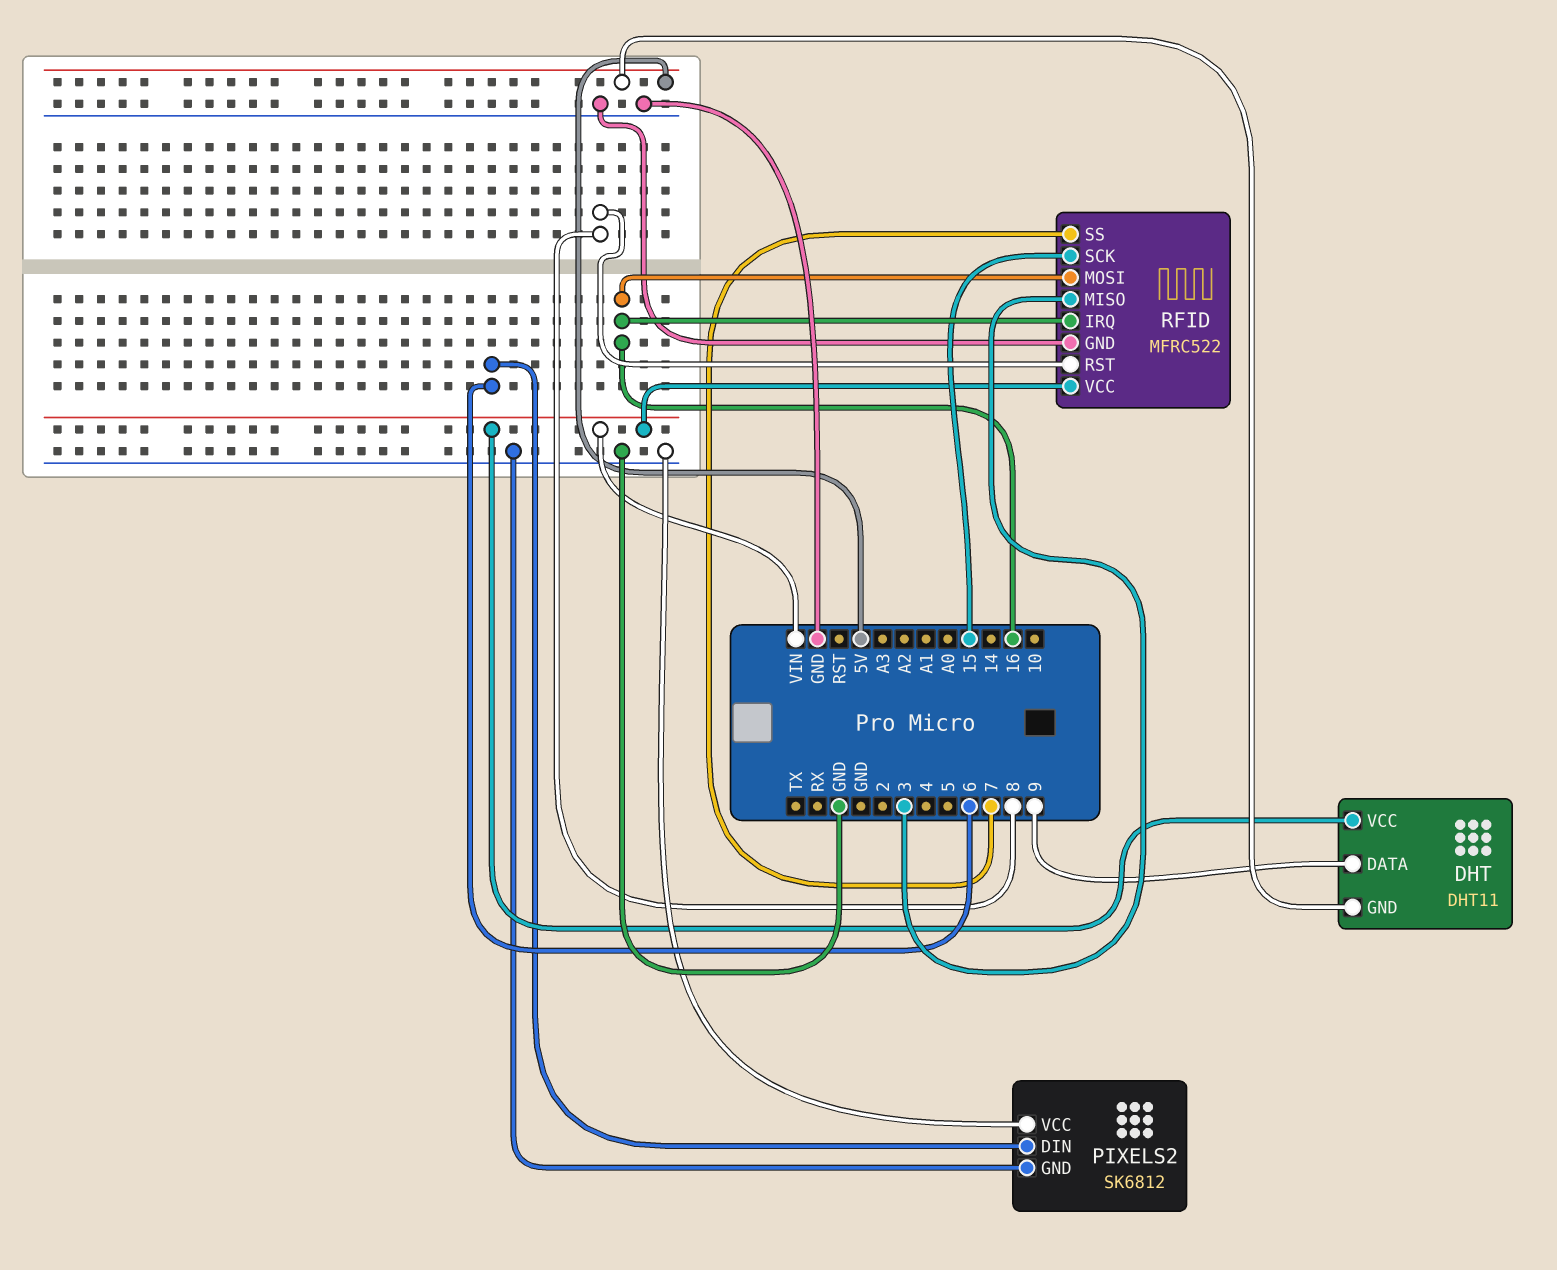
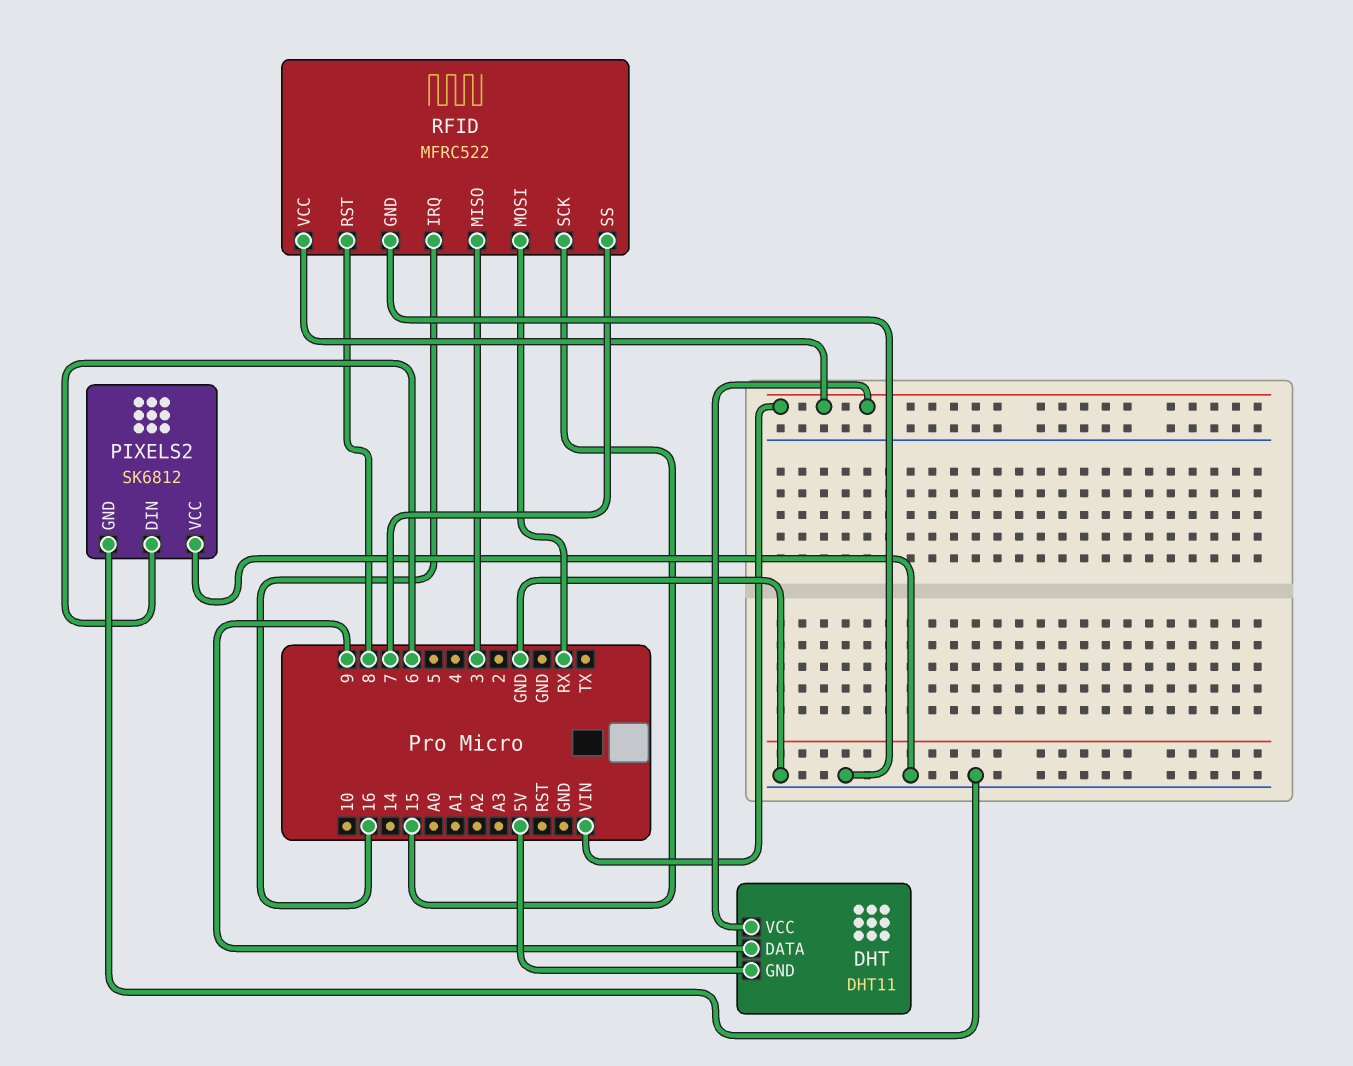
RFID pin MOSI: 16 -> RX

